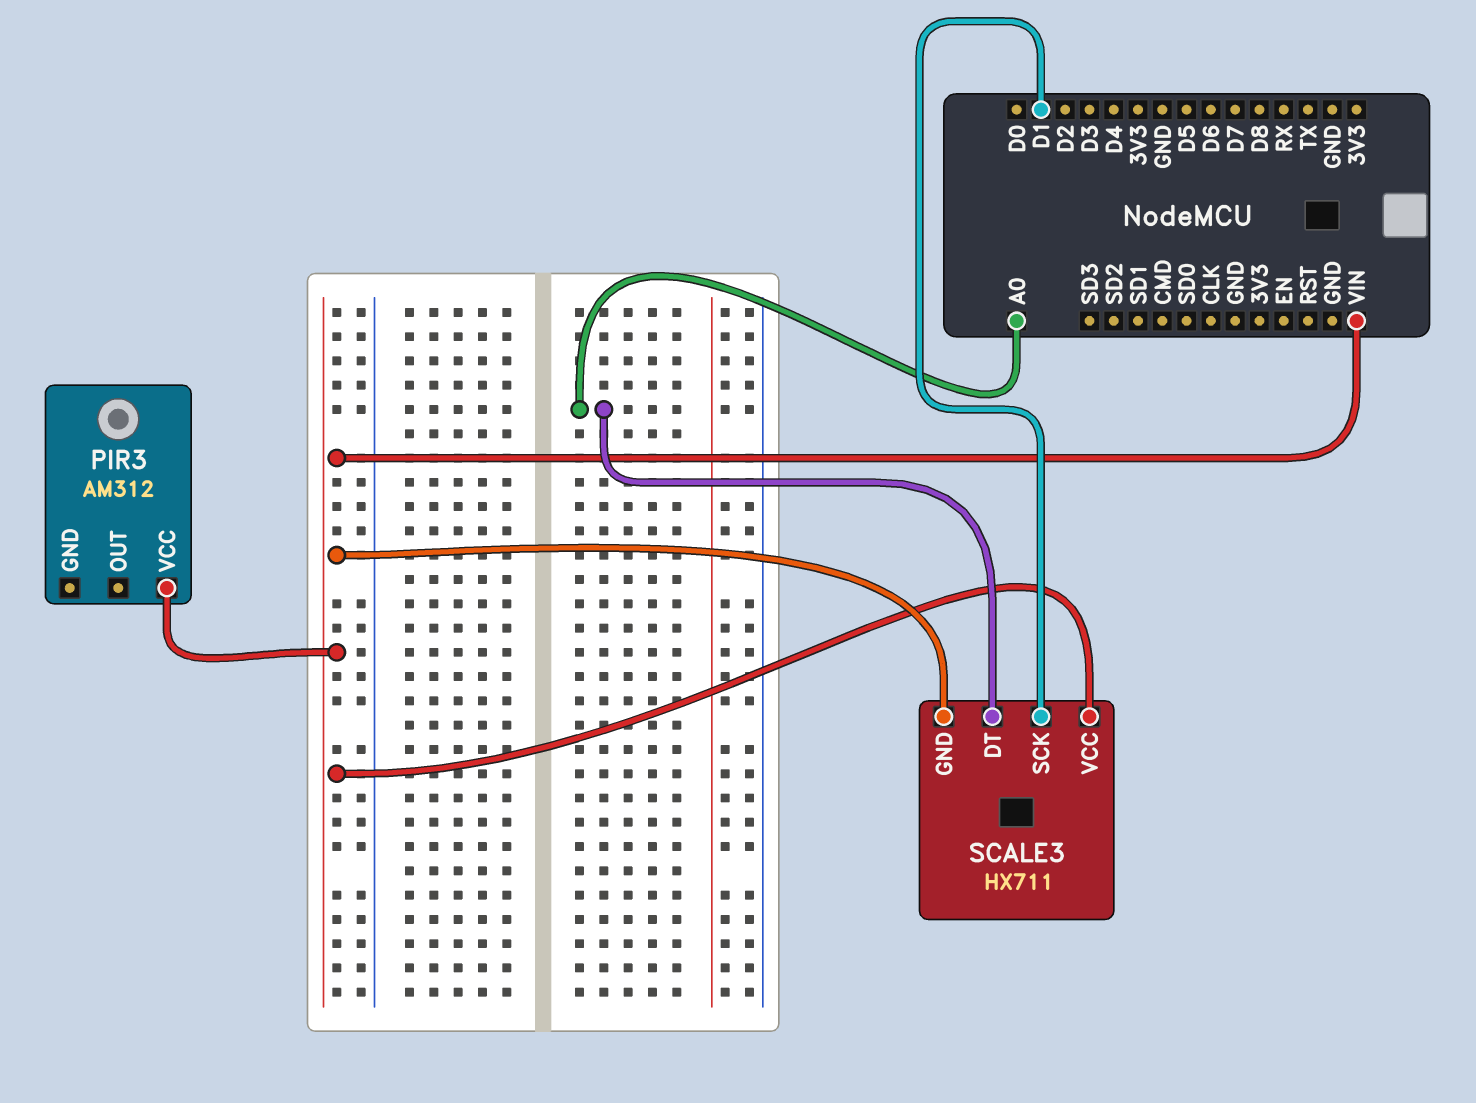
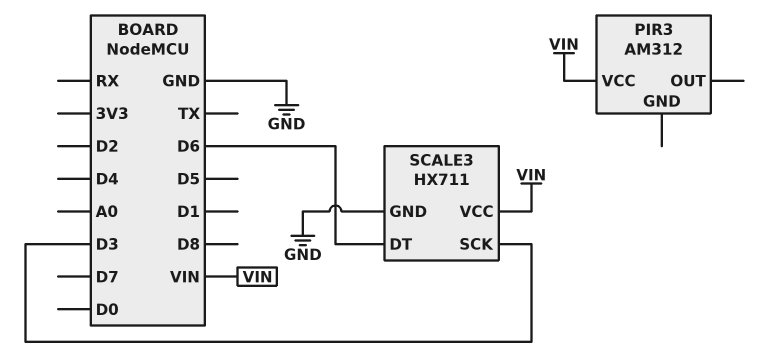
SCALE3 pin DT: A0 -> D6
SCALE3 pin GND: VIN -> GND
SCALE3 pin SCK: D1 -> D3

